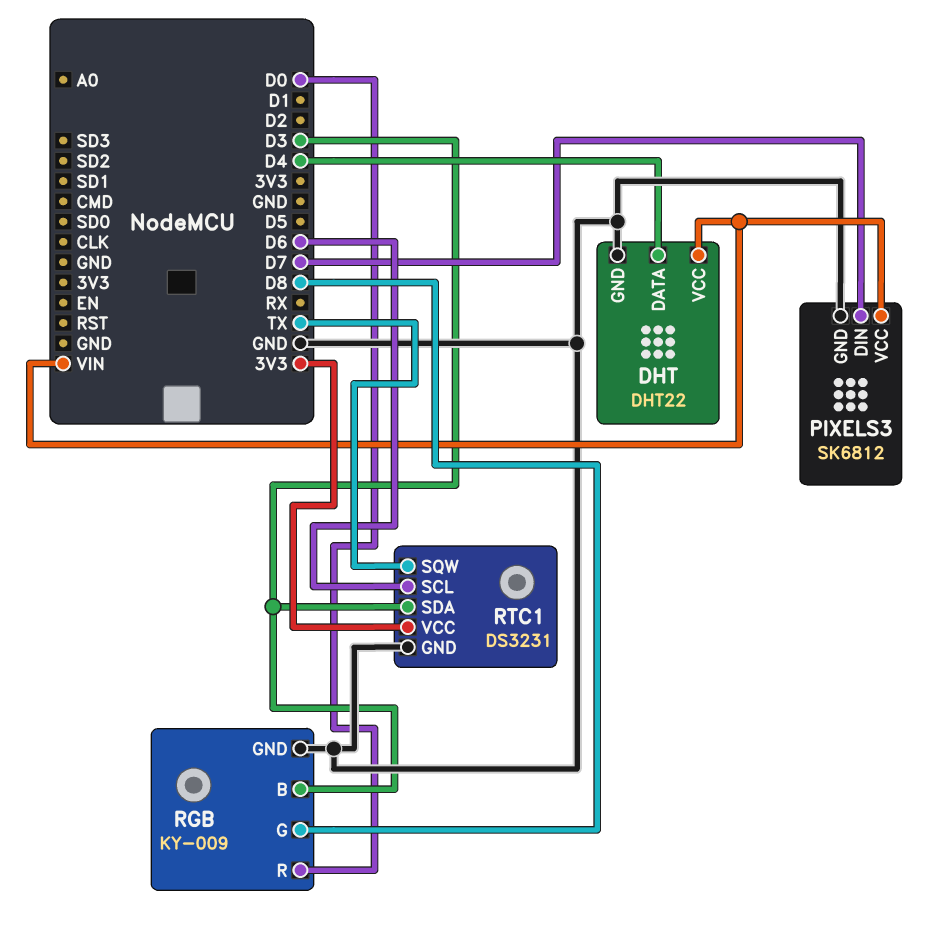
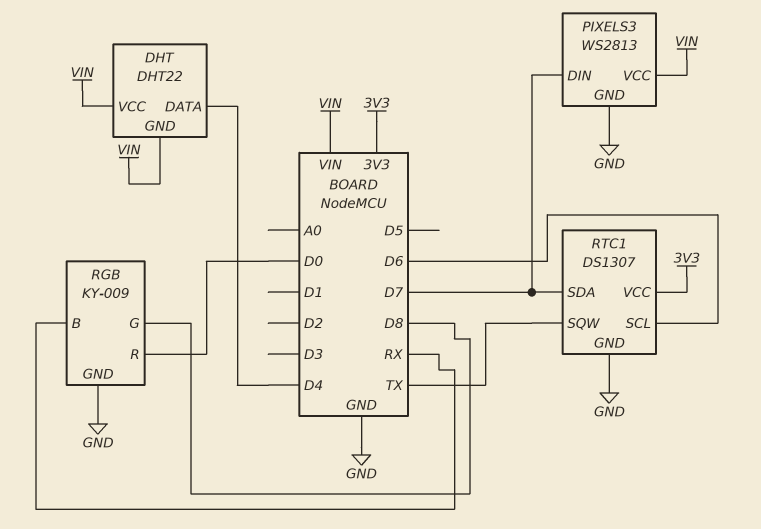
DHT pin GND: GND -> VIN
PIXELS3: SK6812 -> WS2813
RGB pin B: D3 -> RX
RTC1: DS3231 -> DS1307
RTC1 pin SDA: D3 -> D7

